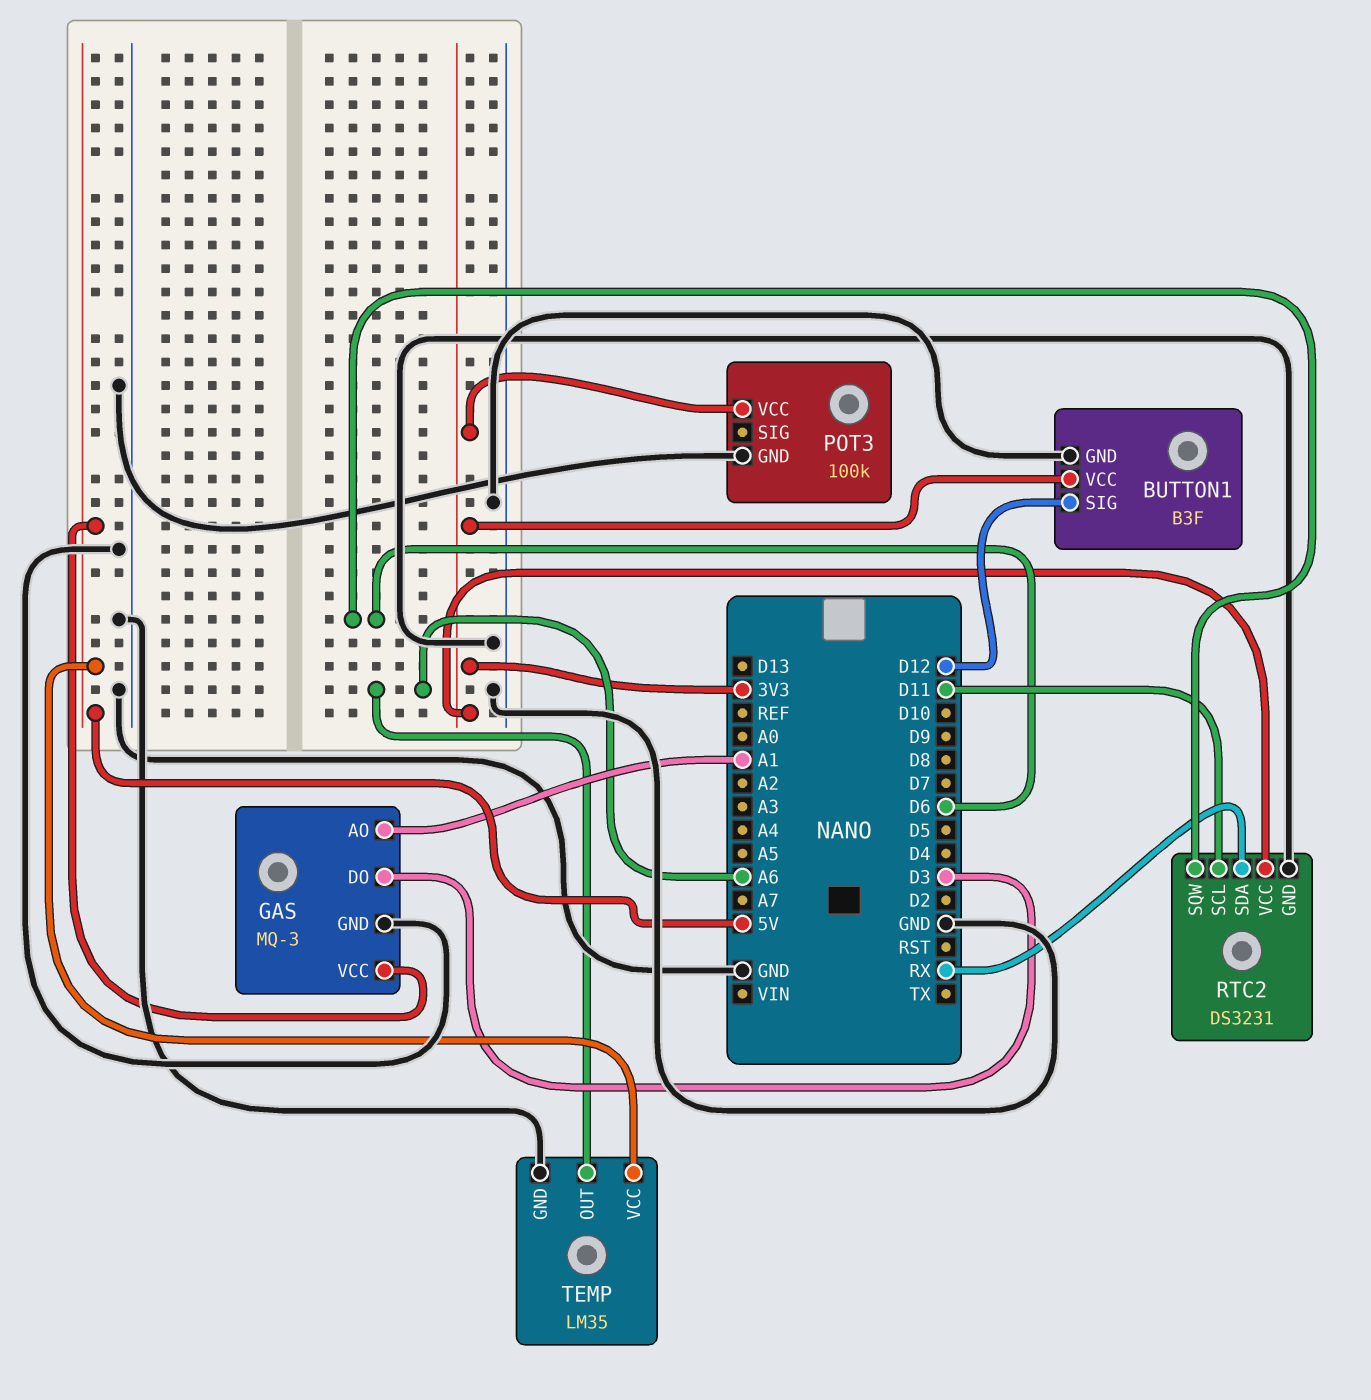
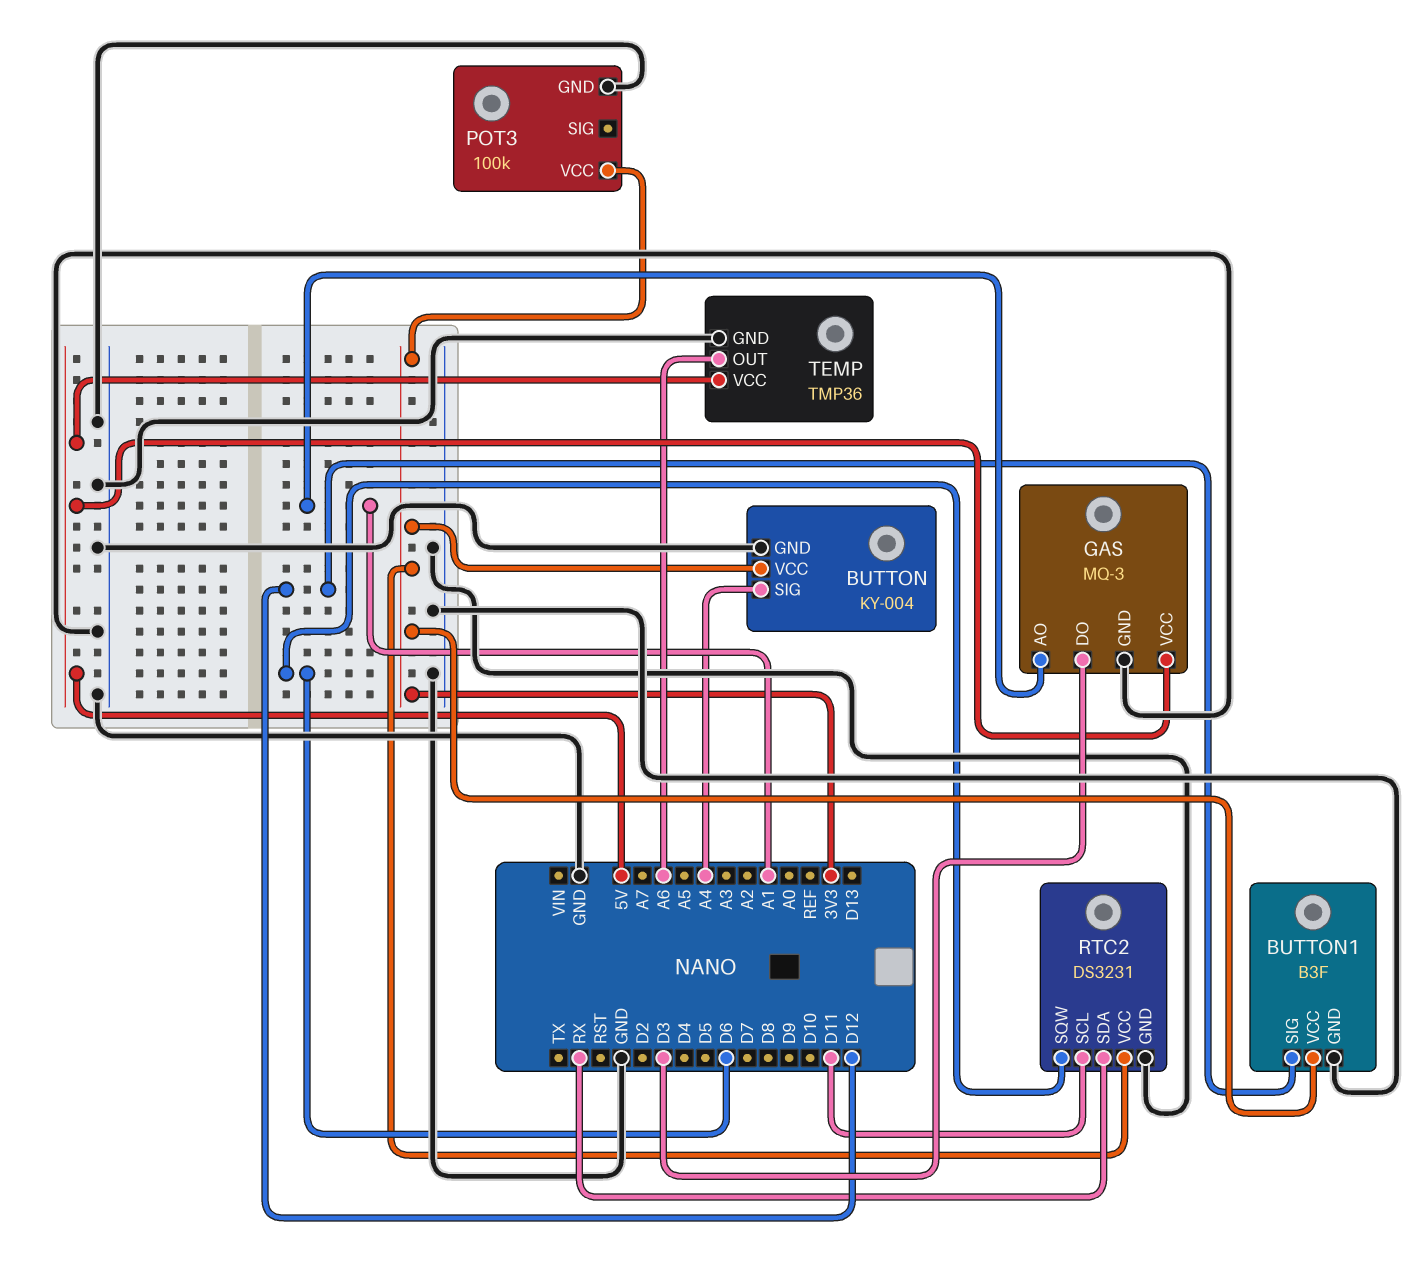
BUTTON: none -> KY-004
BUTTON pin GND: none -> GND
BUTTON pin SIG: none -> A4
BUTTON pin VCC: none -> 3V3
TEMP: LM35 -> TMP36

